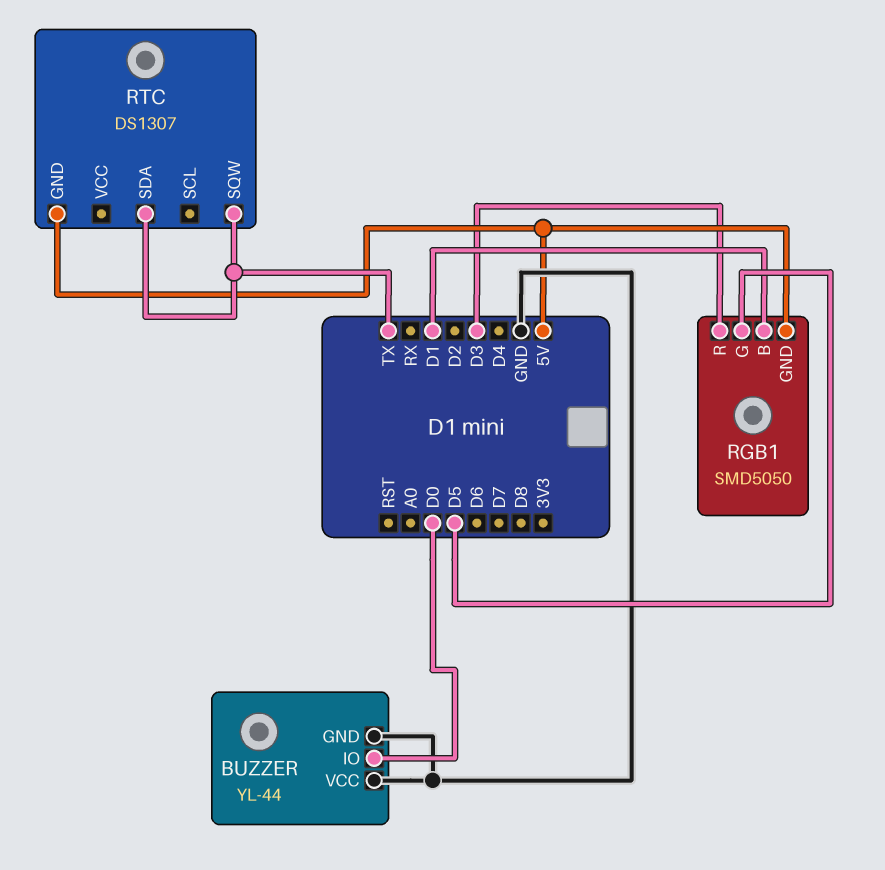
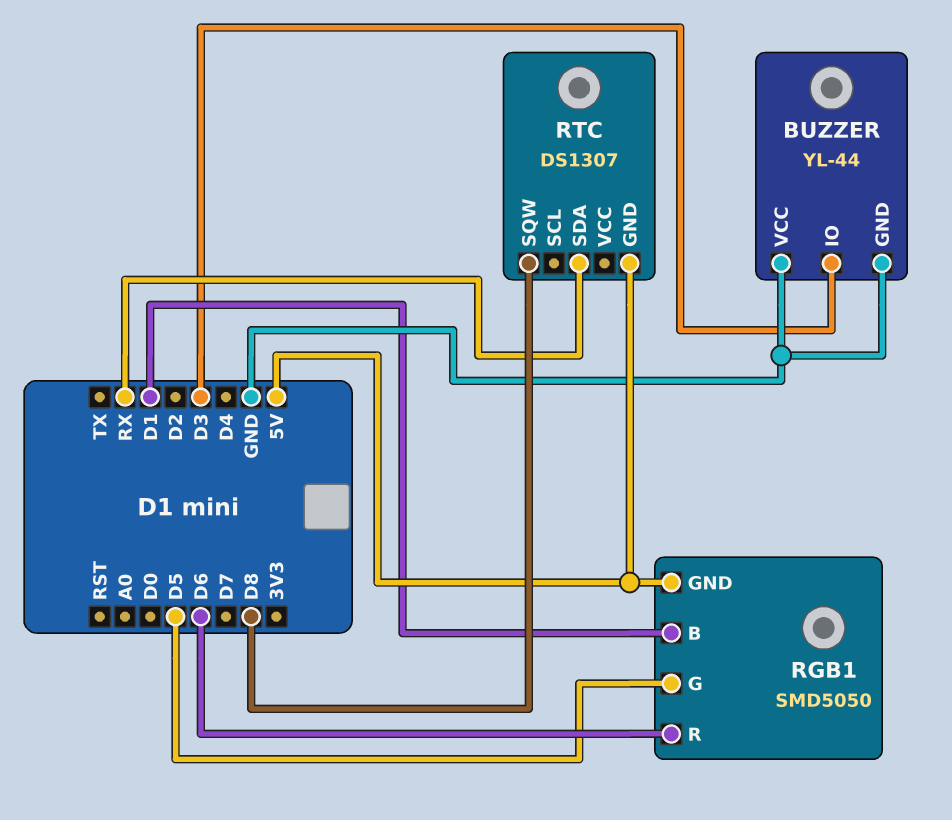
BUZZER pin IO: D0 -> D3
RGB1 pin R: D3 -> D6
RTC pin SDA: TX -> RX
RTC pin SQW: TX -> D8

